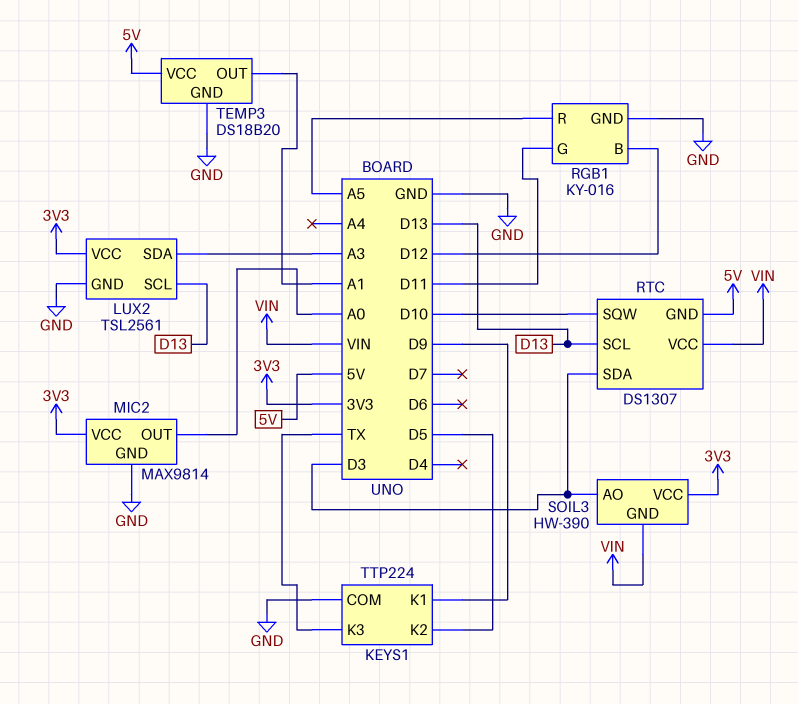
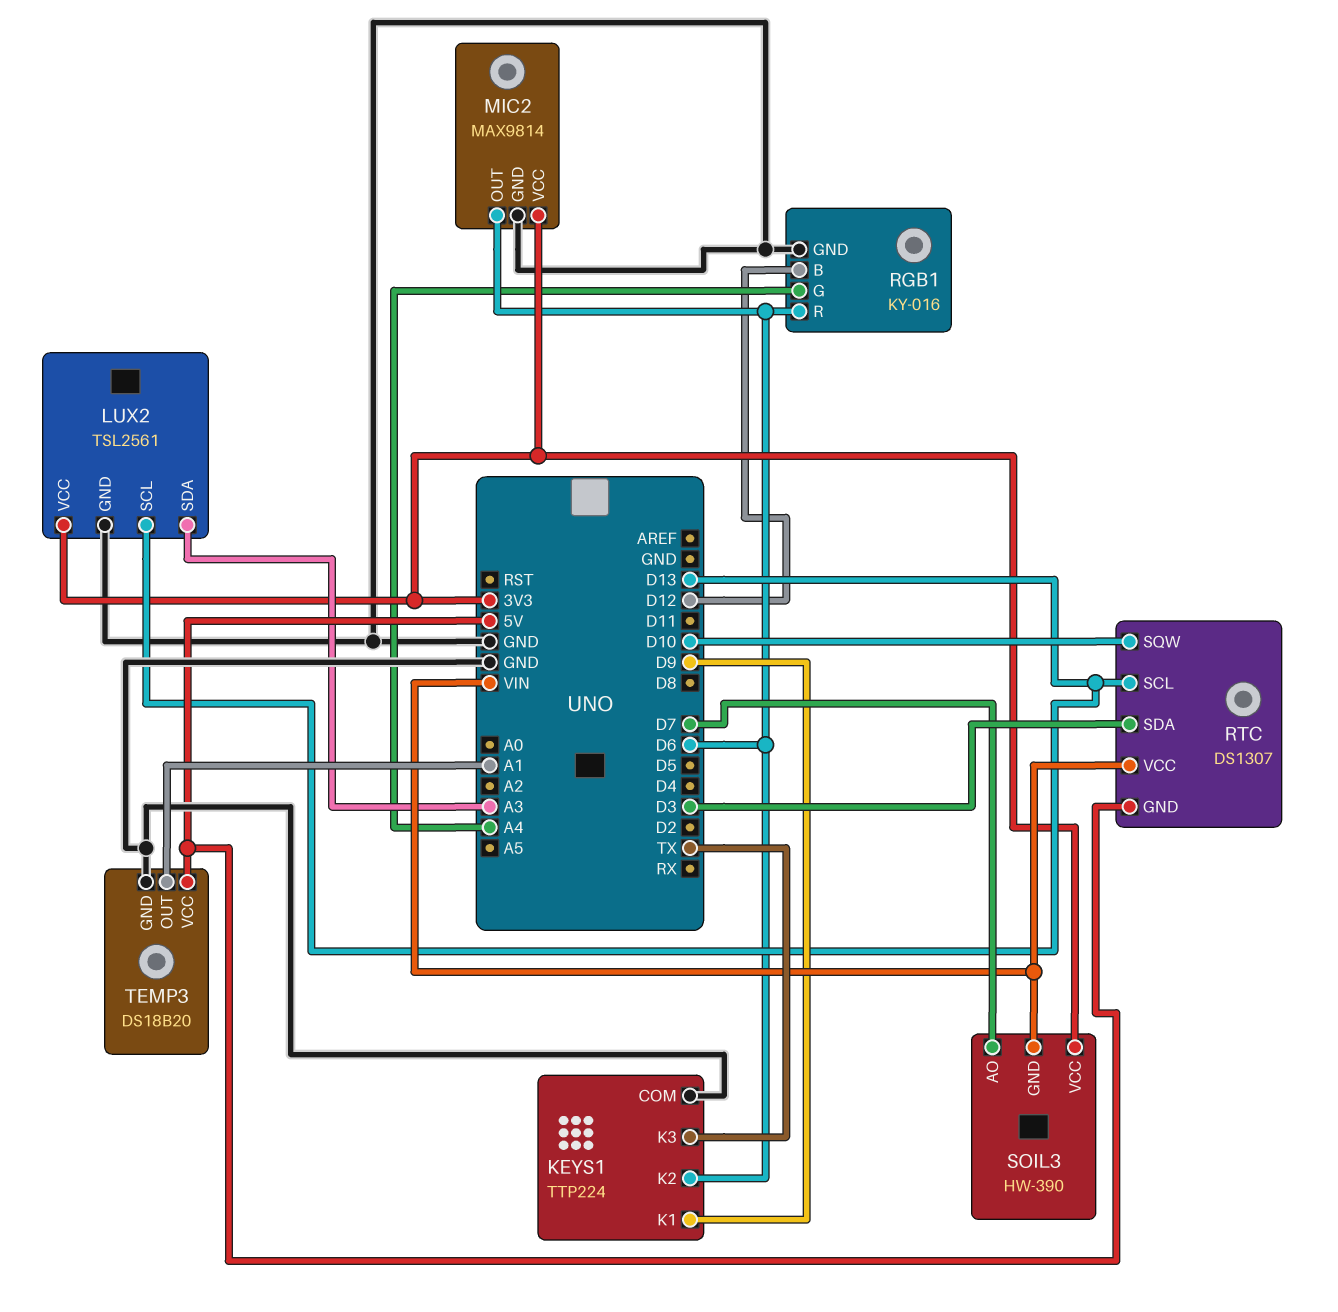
KEYS1 pin K2: D5 -> D6
MIC2 pin OUT: A0 -> D6
RGB1 pin G: D11 -> A4
RGB1 pin R: A5 -> D6
SOIL3 pin AO: D3 -> D7

